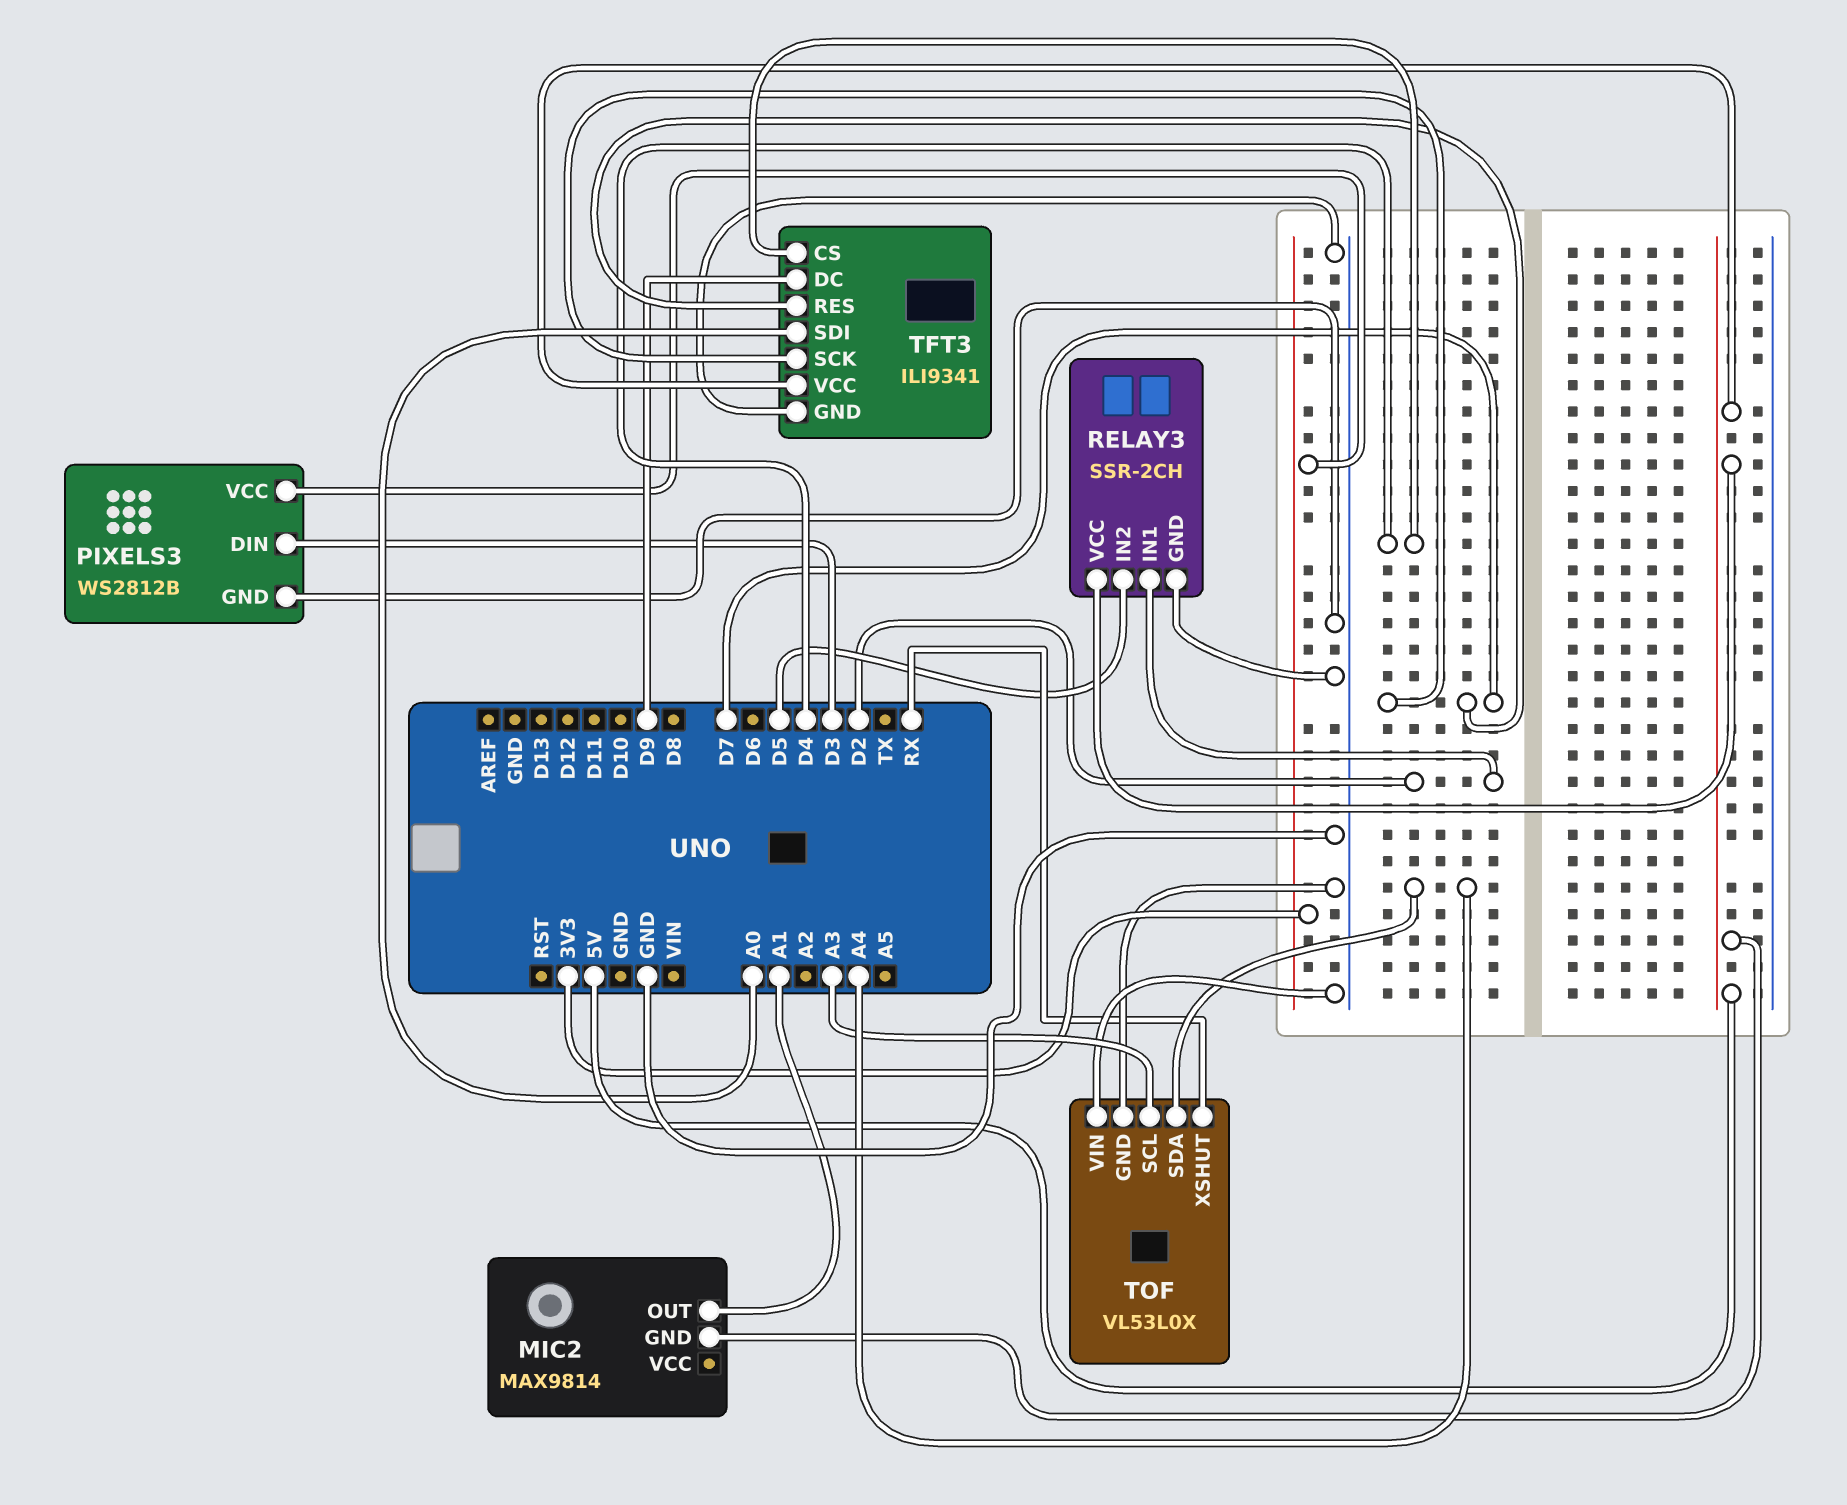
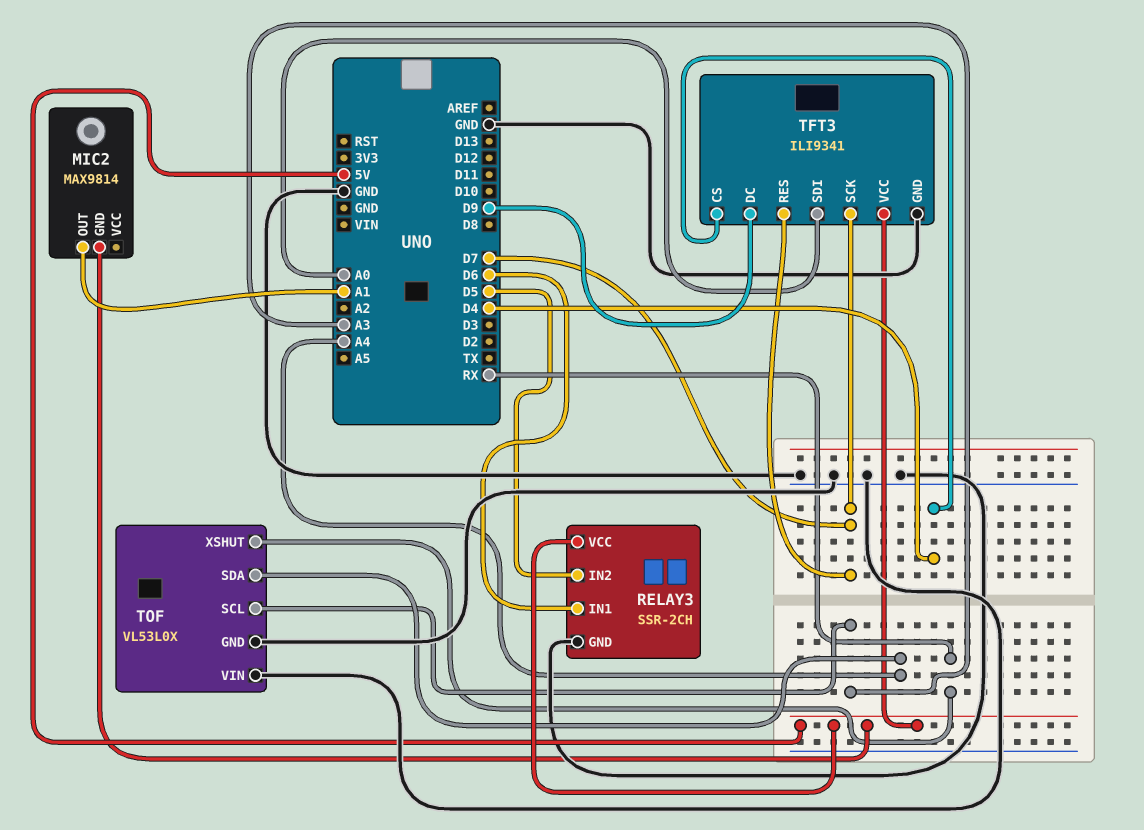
PIXELS3: WS2812B -> none
PIXELS3 pin DIN: D3 -> none
PIXELS3 pin GND: GND -> none
PIXELS3 pin VCC: 3V3 -> none
RELAY3 pin IN1: D2 -> D6

